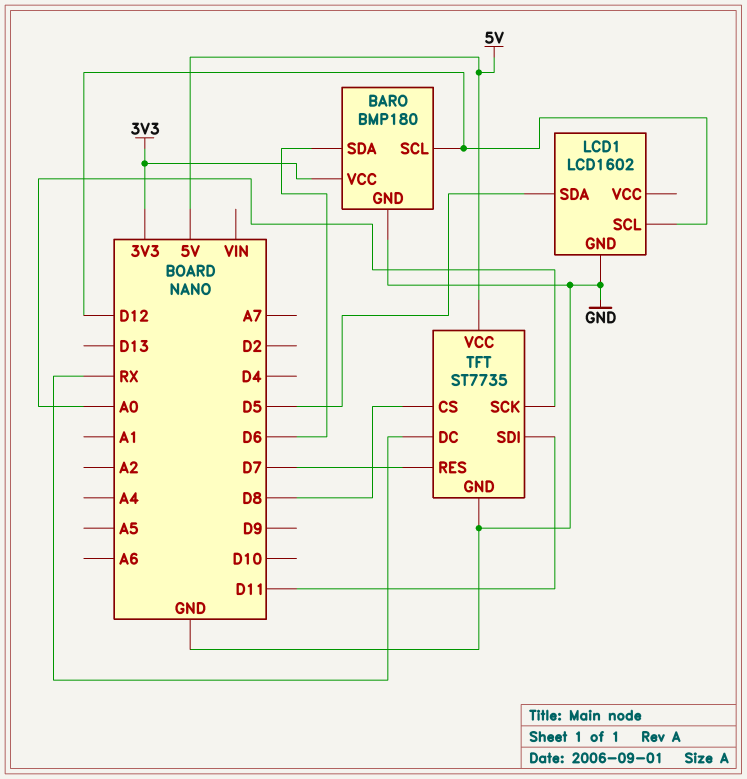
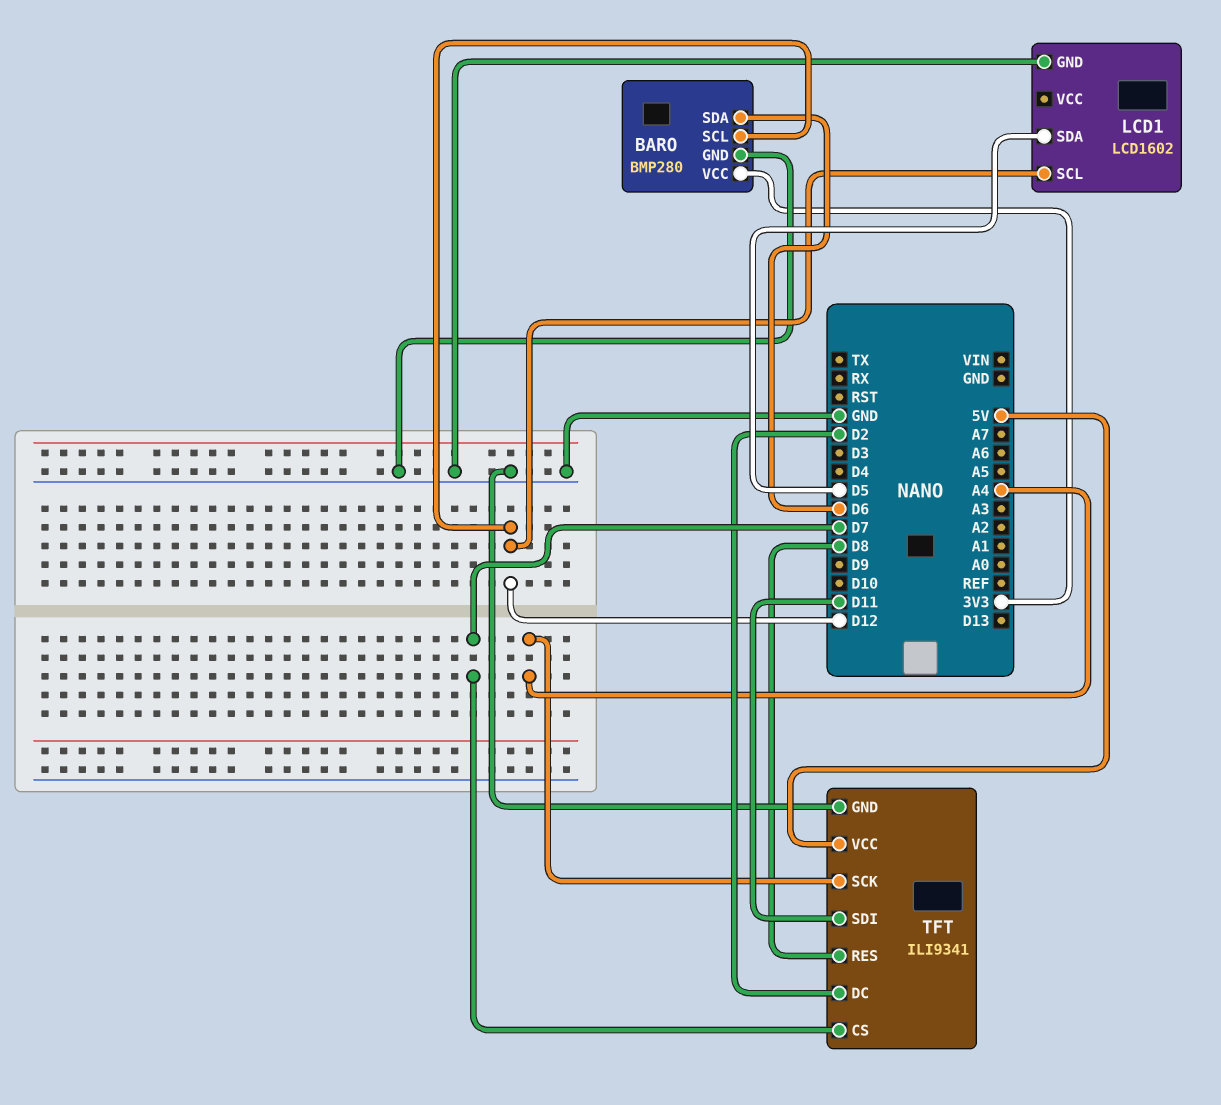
BARO: BMP180 -> BMP280
TFT: ST7735 -> ILI9341
TFT pin CS: D8 -> D7
TFT pin DC: RX -> D2
TFT pin RES: D7 -> D8
TFT pin SCK: A0 -> A4

